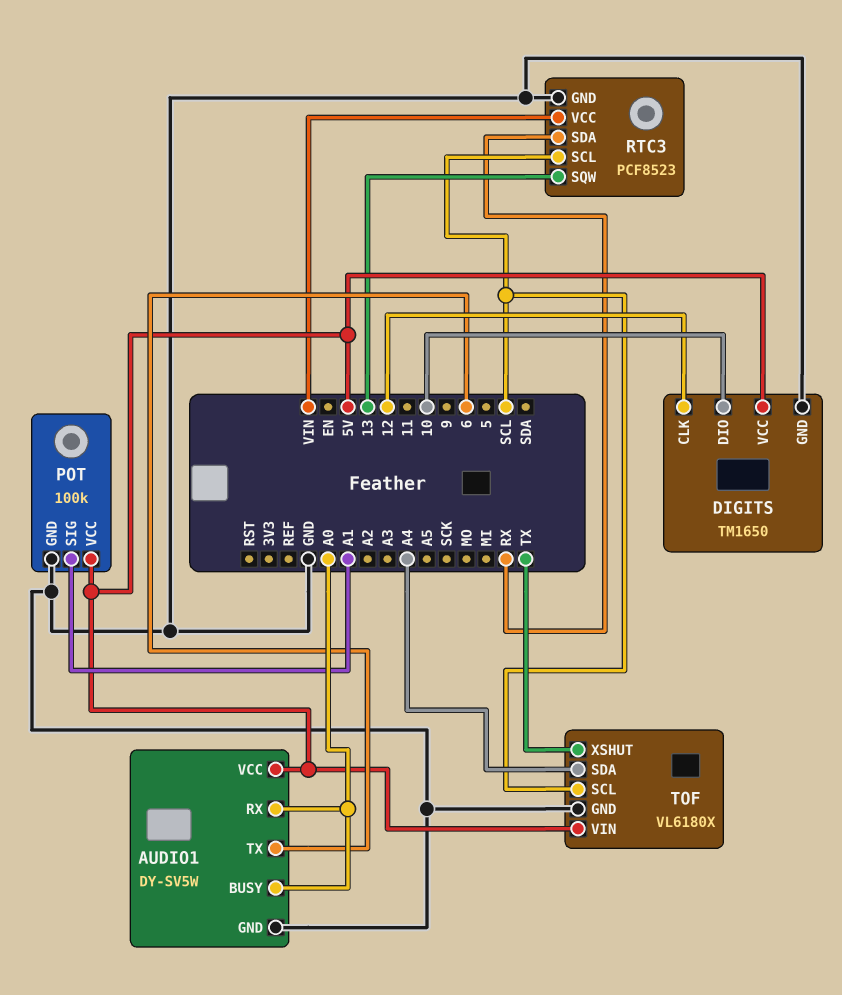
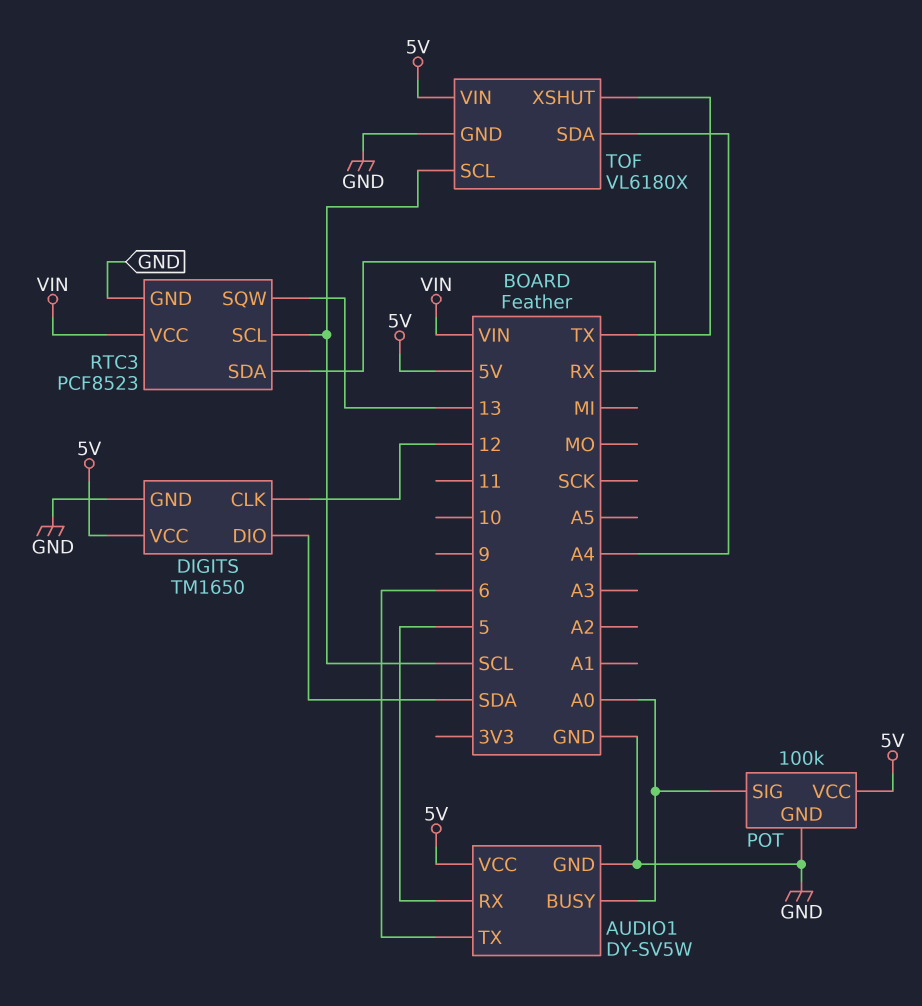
AUDIO1 pin RX: A0 -> 5
DIGITS pin DIO: 10 -> SDA
POT pin SIG: A1 -> A0

